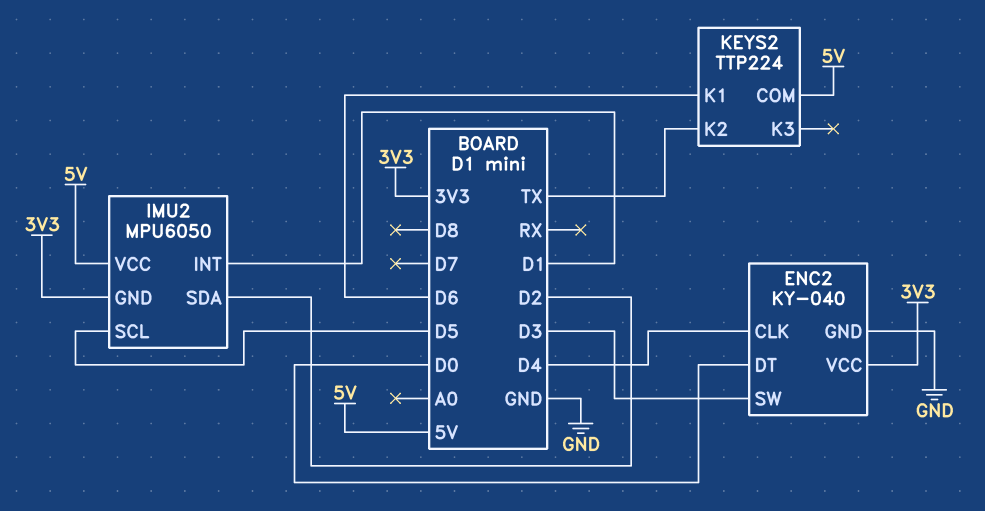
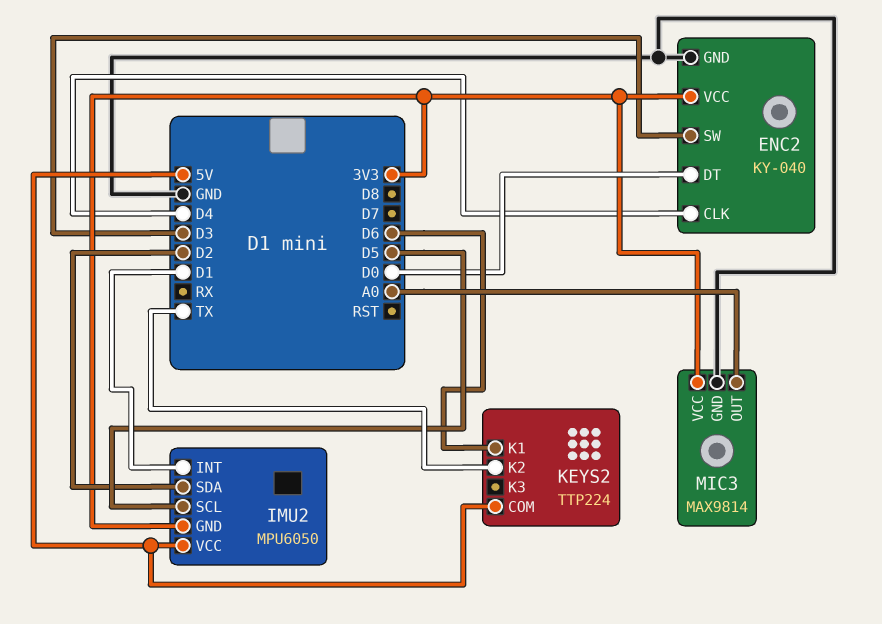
MIC3: none -> MAX9814
MIC3 pin GND: none -> GND
MIC3 pin OUT: none -> A0
MIC3 pin VCC: none -> 3V3

